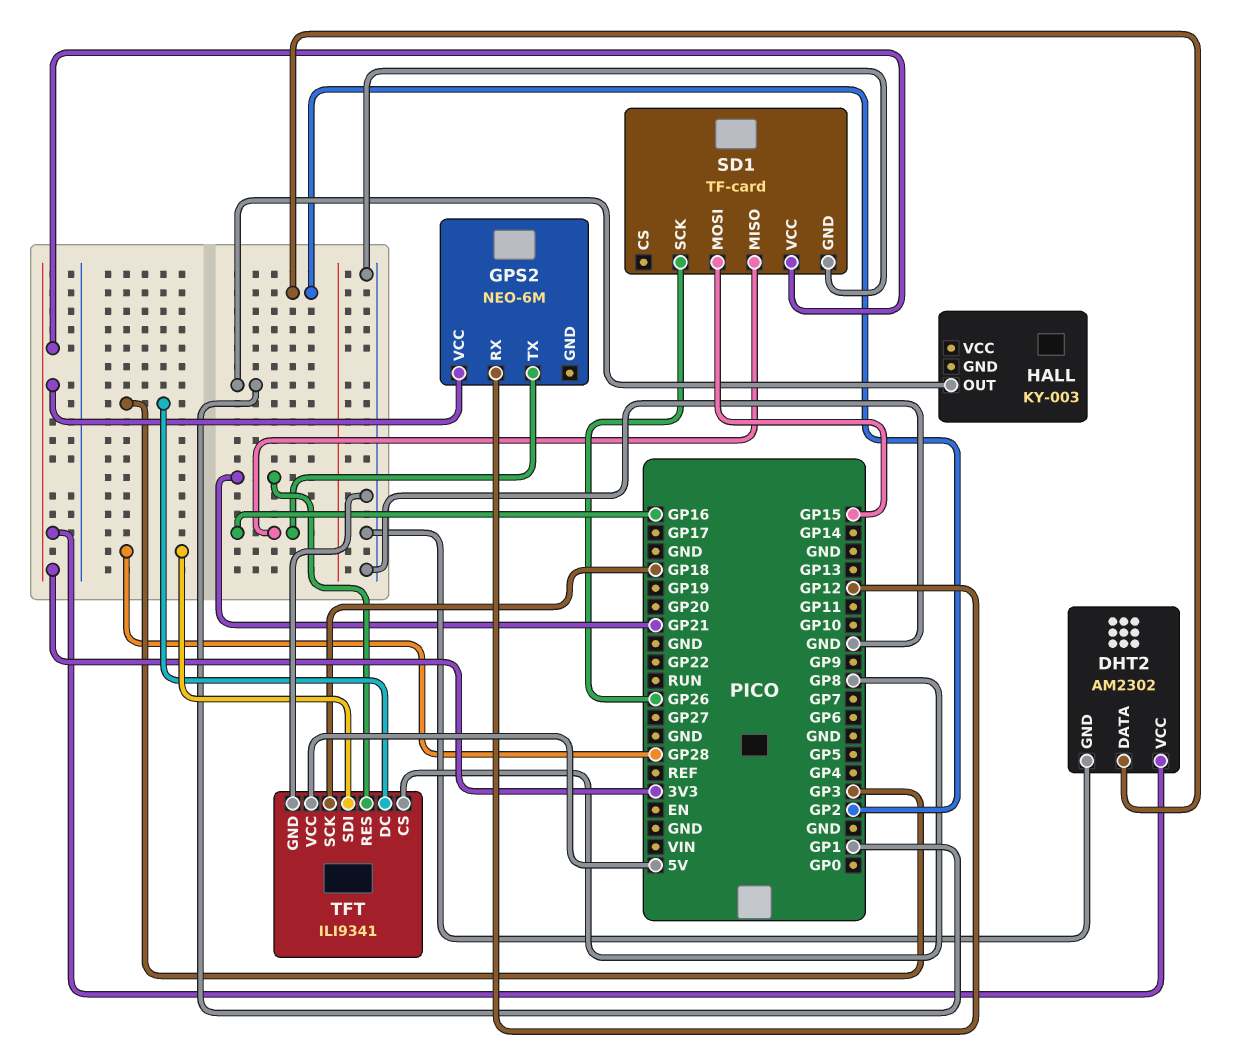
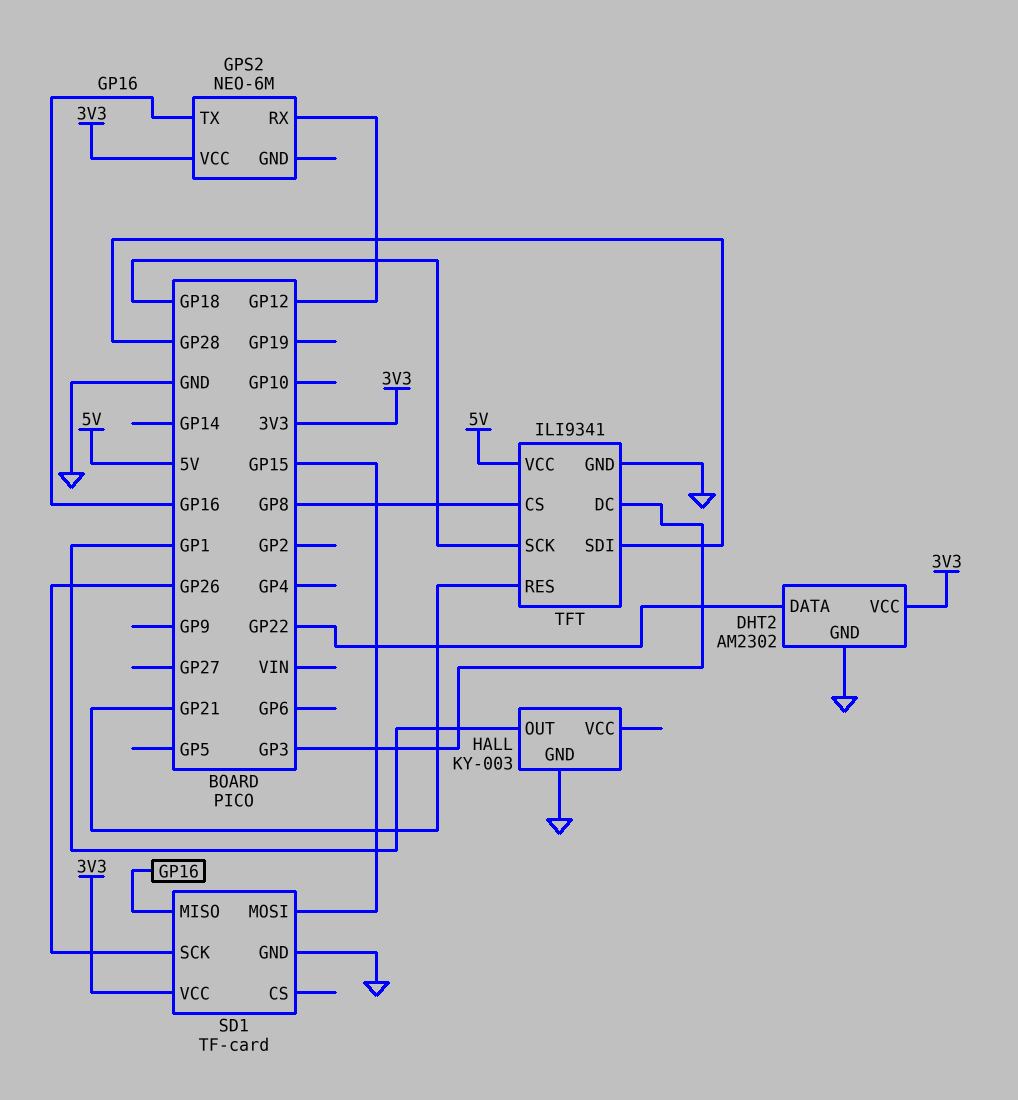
DHT2 pin DATA: GP2 -> GP22
HALL pin GND: none -> GND

